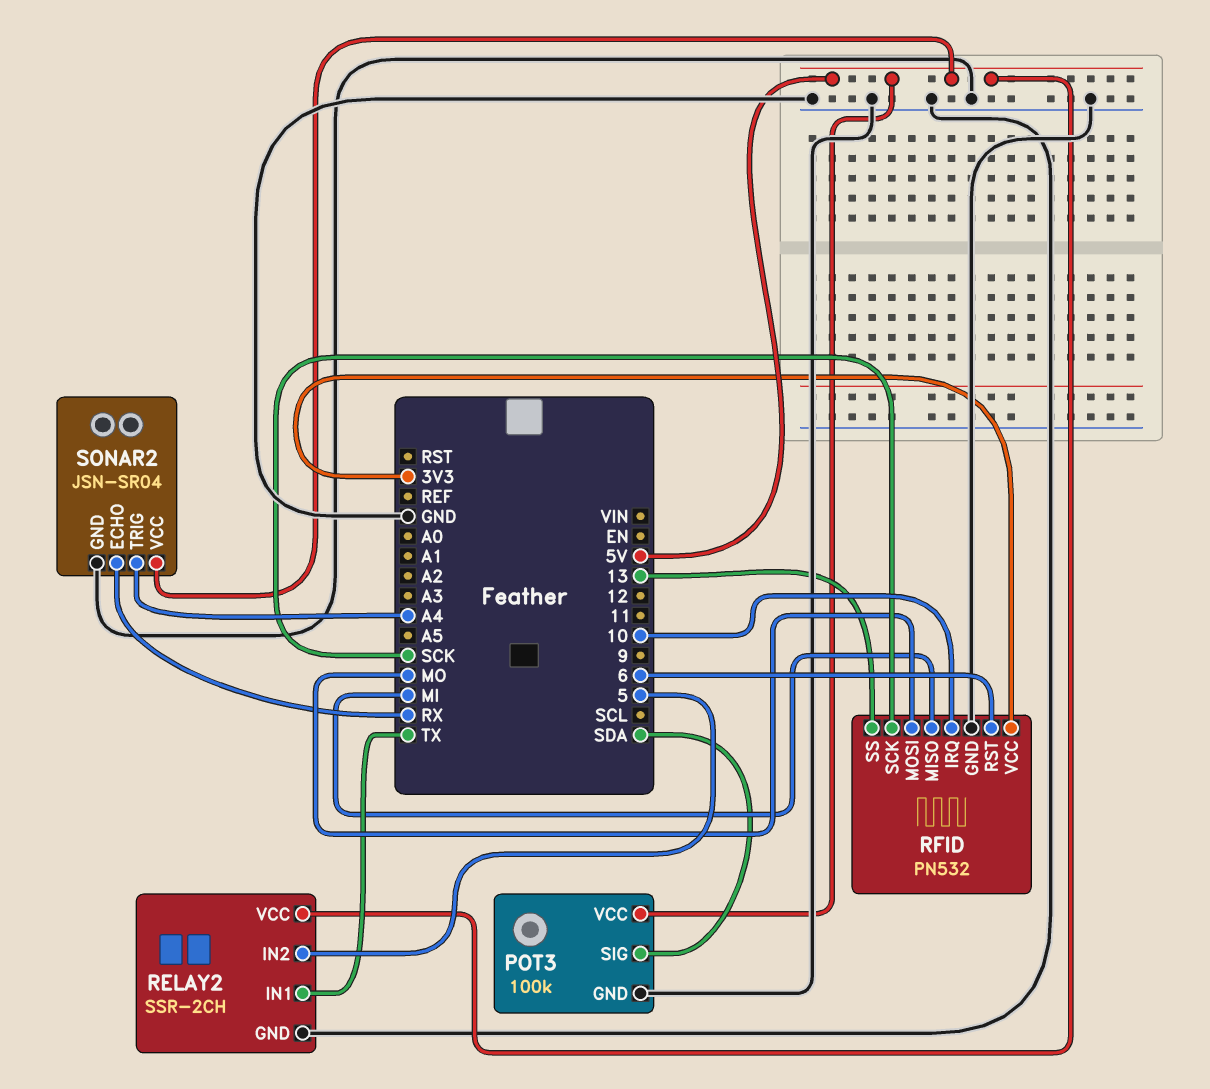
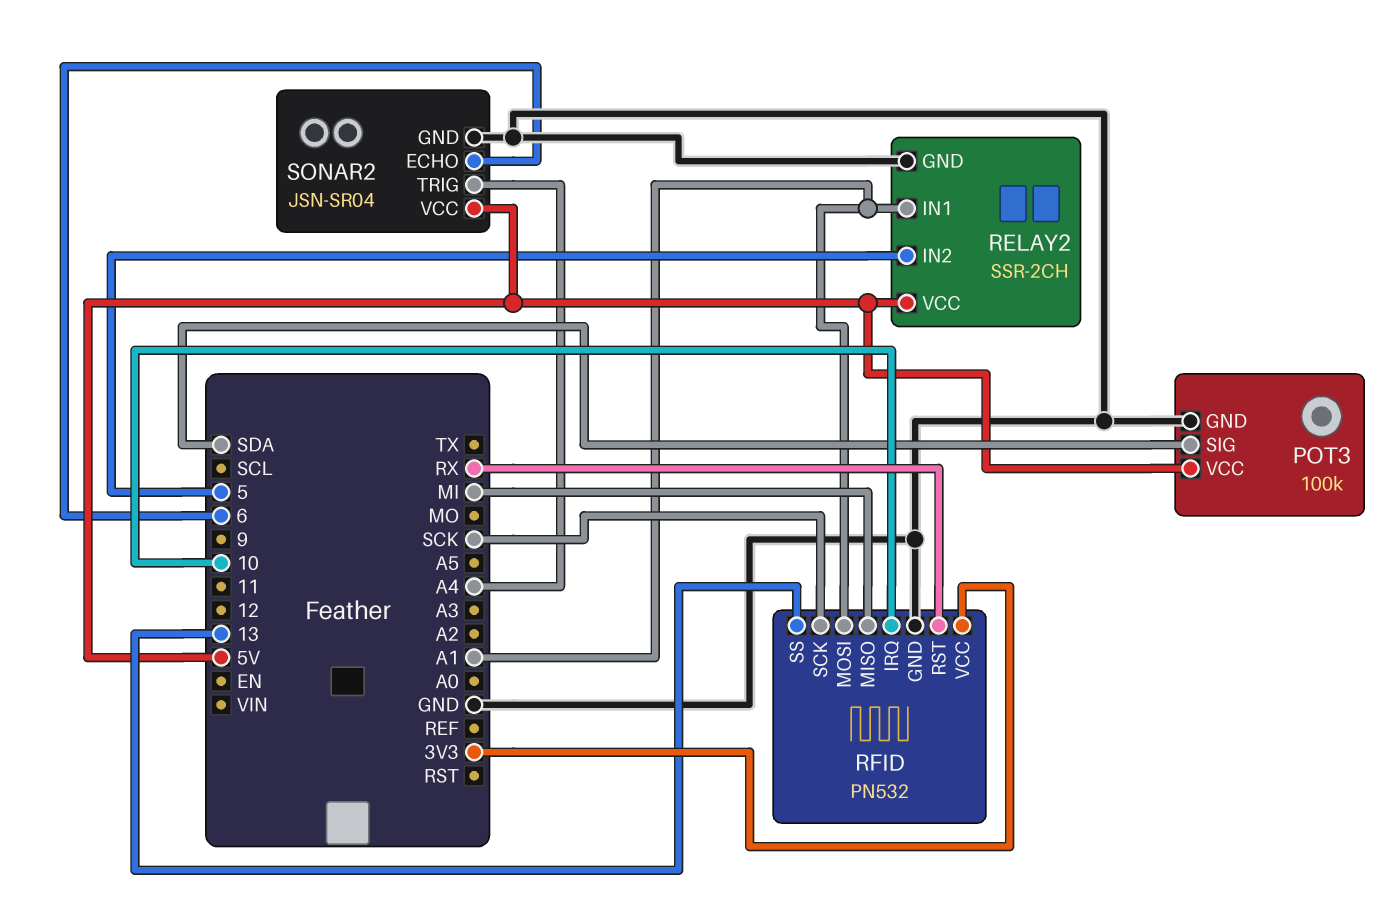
RELAY2 pin IN1: TX -> A1
RFID pin MOSI: MO -> A1
RFID pin RST: 6 -> RX
SONAR2 pin ECHO: RX -> 6

